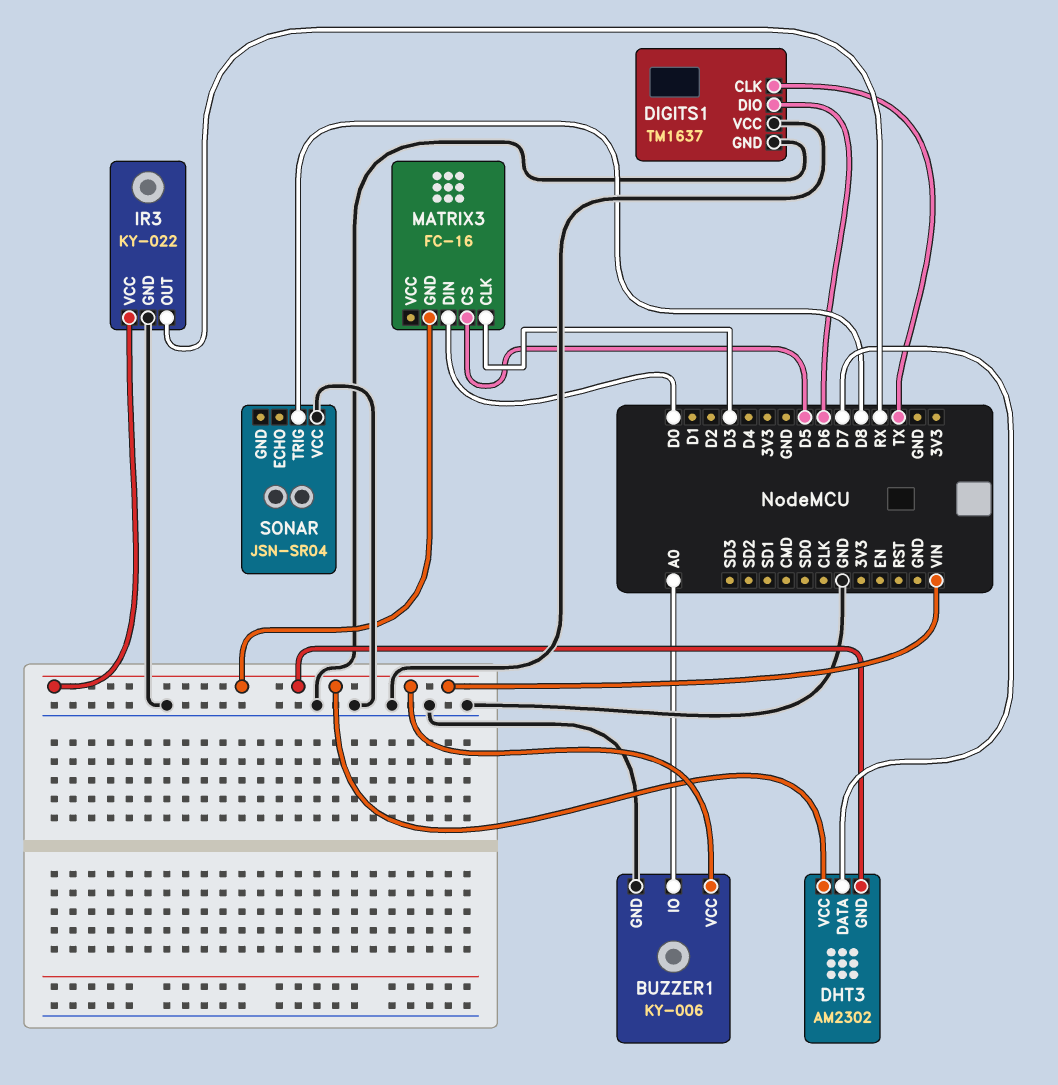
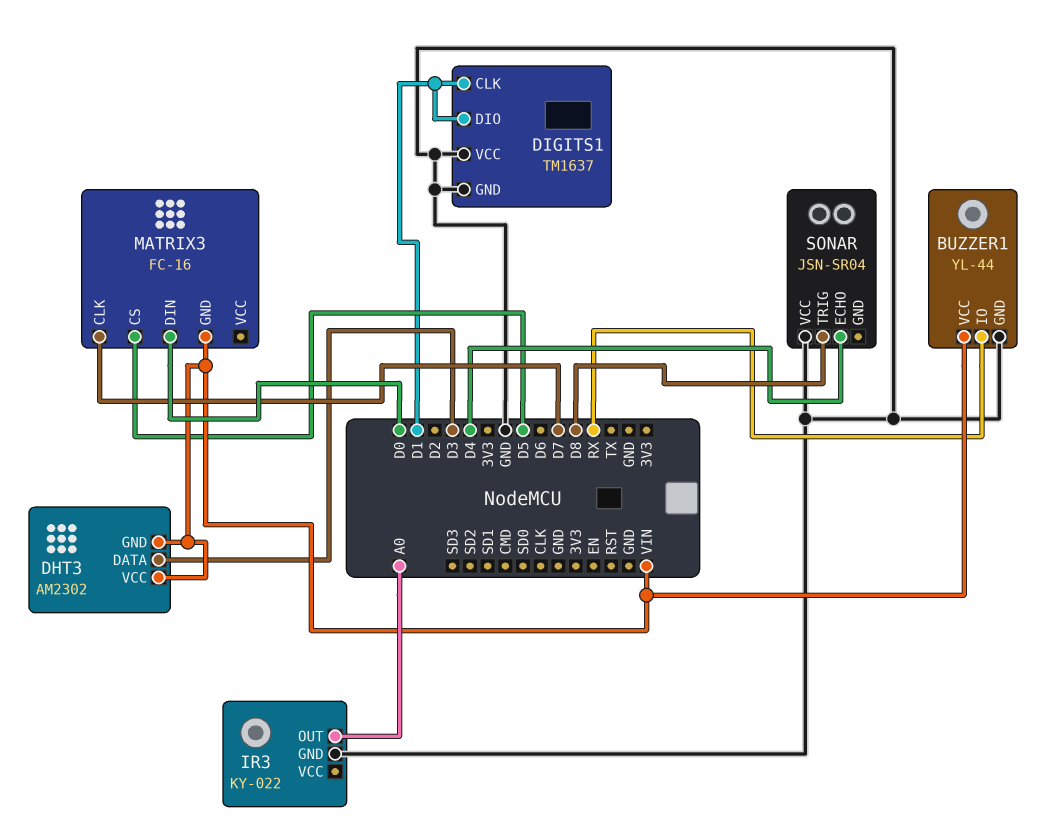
BUZZER1: KY-006 -> YL-44
BUZZER1 pin IO: A0 -> RX
DHT3 pin DATA: D7 -> D3
DIGITS1 pin CLK: TX -> D1
DIGITS1 pin DIO: D6 -> D1
IR3 pin OUT: RX -> A0
IR3 pin VCC: VIN -> none
MATRIX3 pin CLK: D3 -> D7
SONAR pin ECHO: none -> D4

